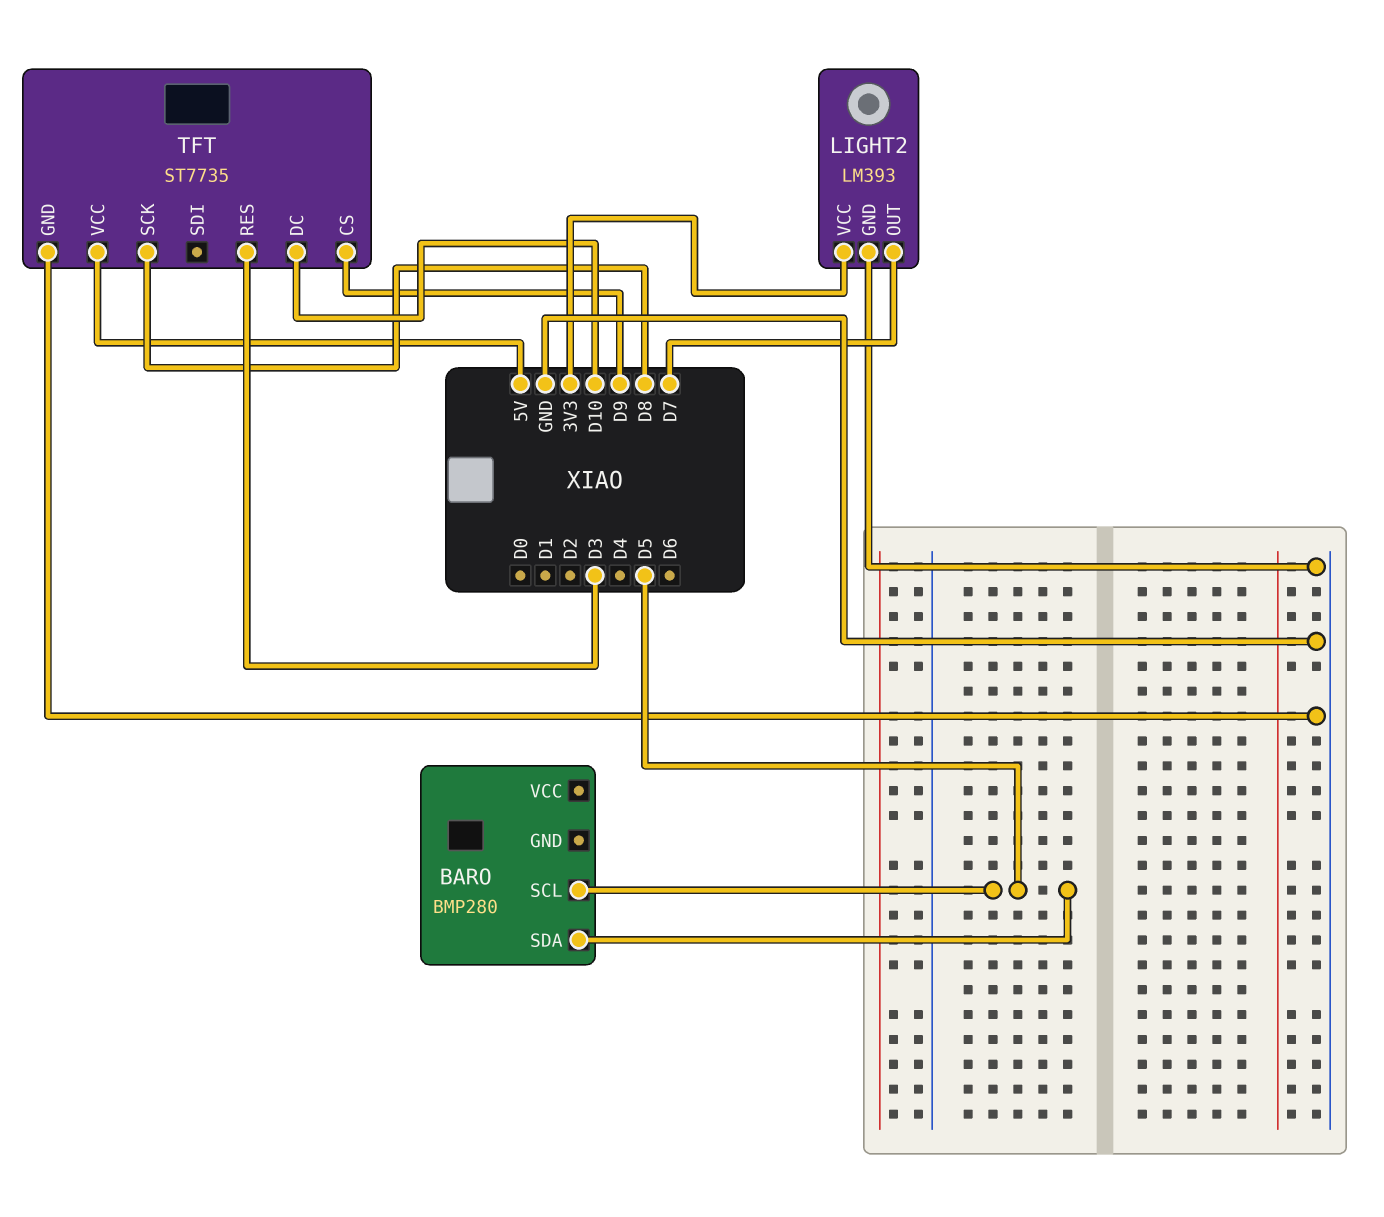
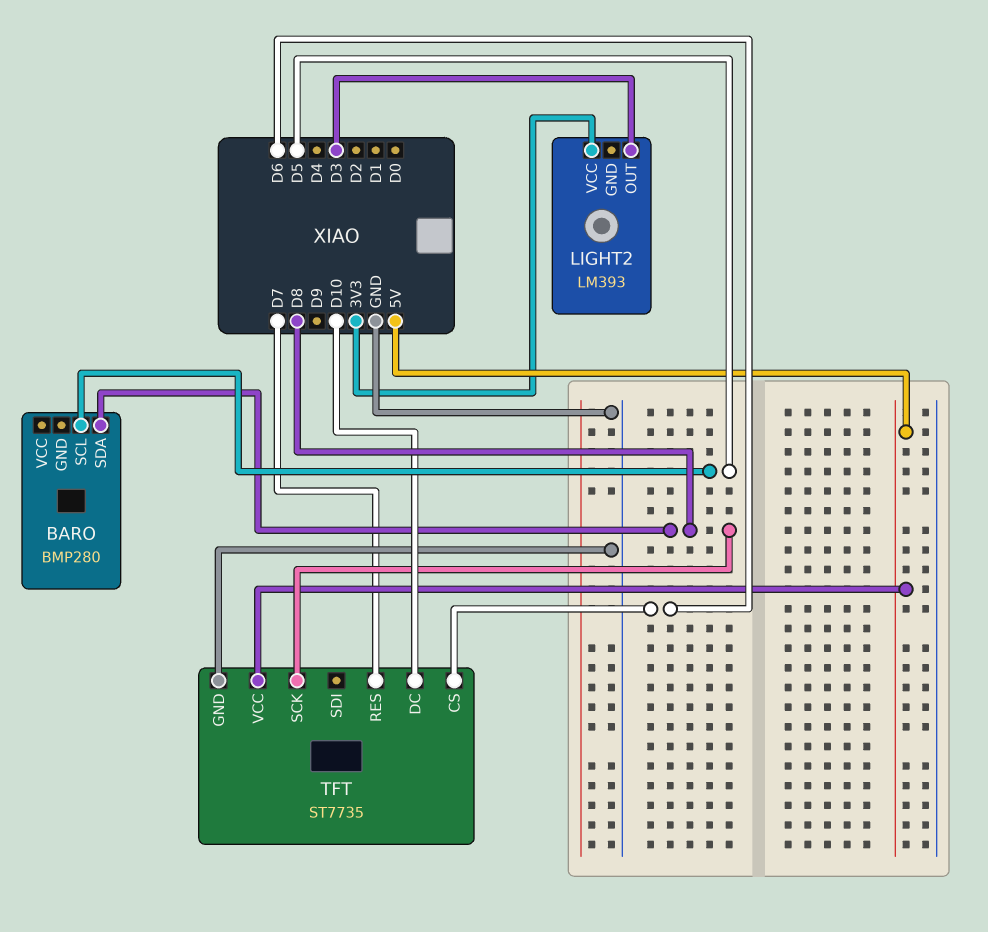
BARO pin SDA: D5 -> D8
LIGHT2 pin GND: GND -> none
LIGHT2 pin OUT: D7 -> D3
TFT pin CS: D9 -> D6
TFT pin RES: D3 -> D7

